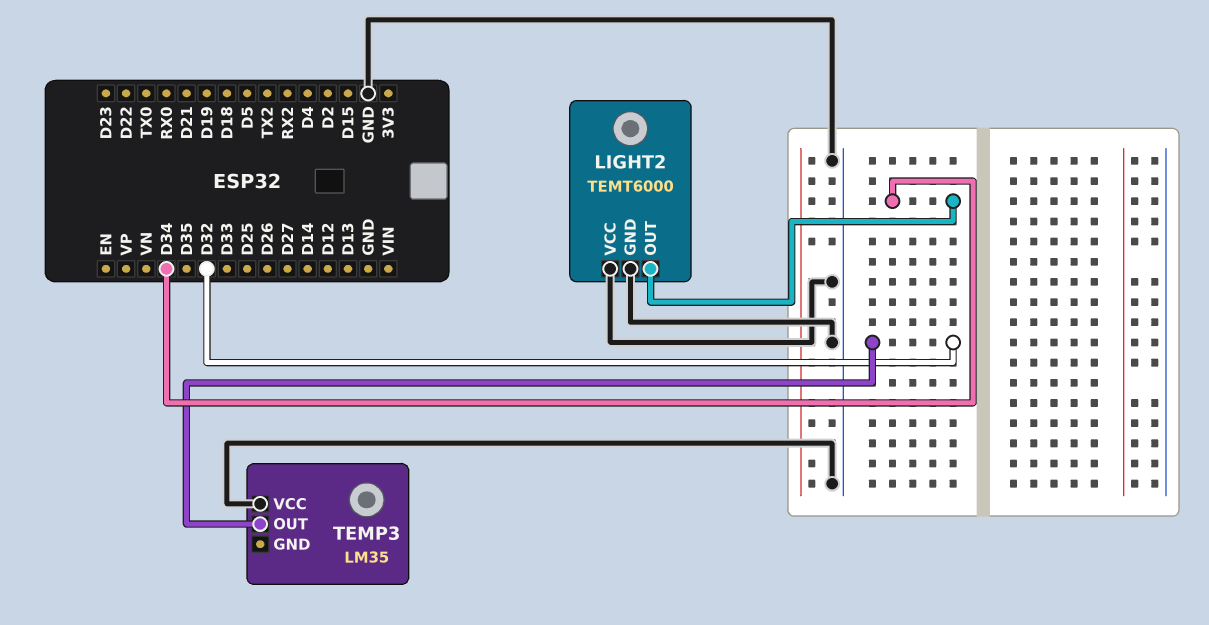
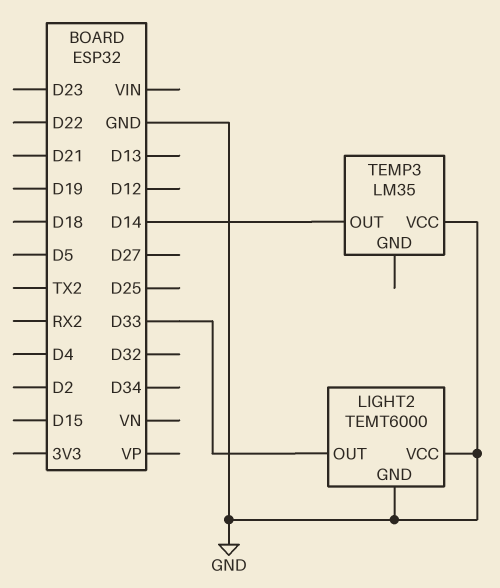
LIGHT2 pin OUT: D34 -> D33
TEMP3 pin OUT: D32 -> D14

